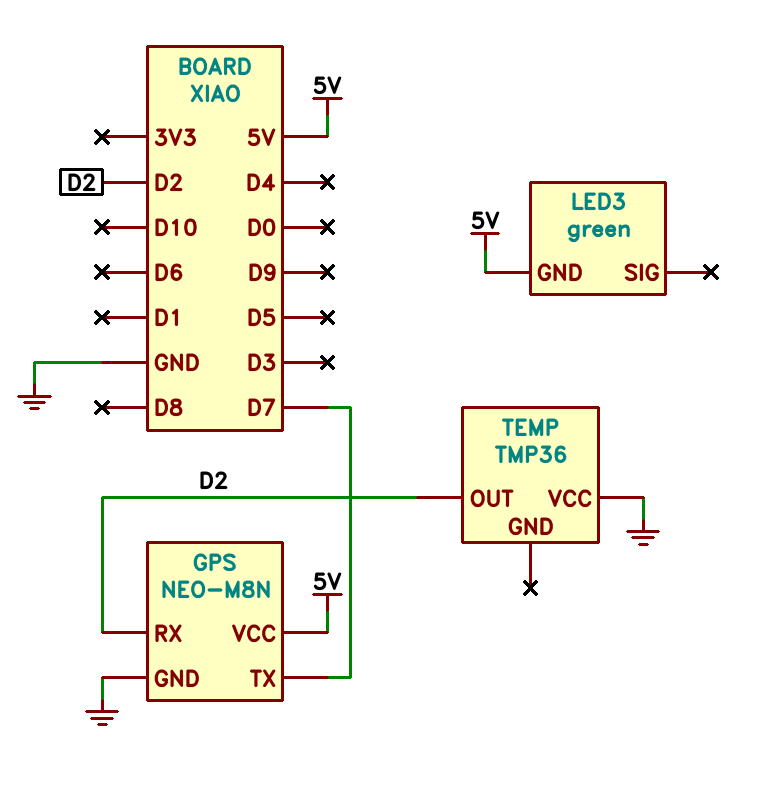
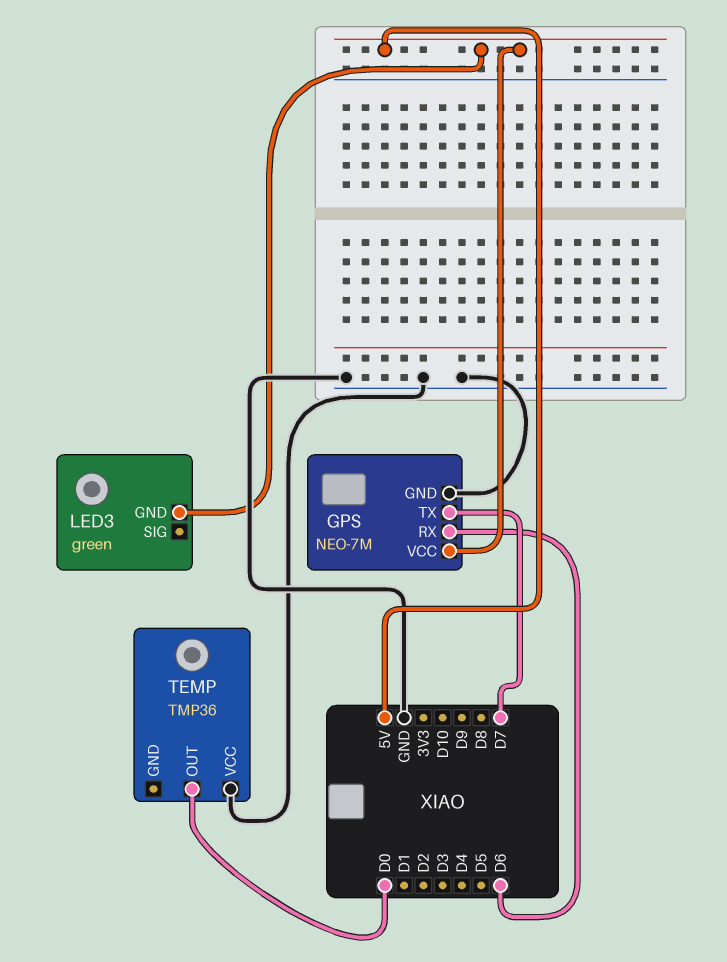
GPS: NEO-M8N -> NEO-7M
GPS pin RX: D2 -> D6
TEMP pin OUT: D2 -> D0

